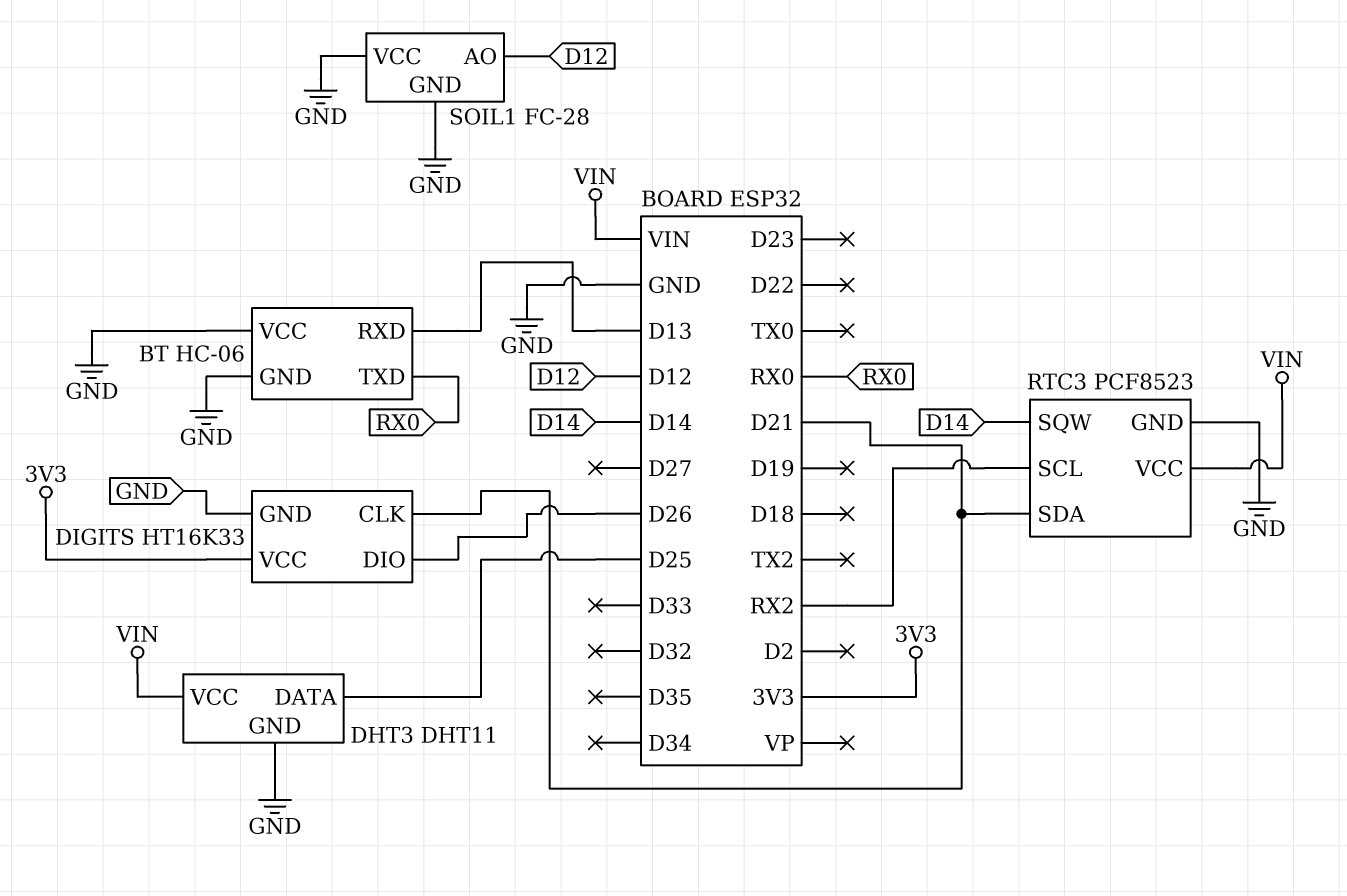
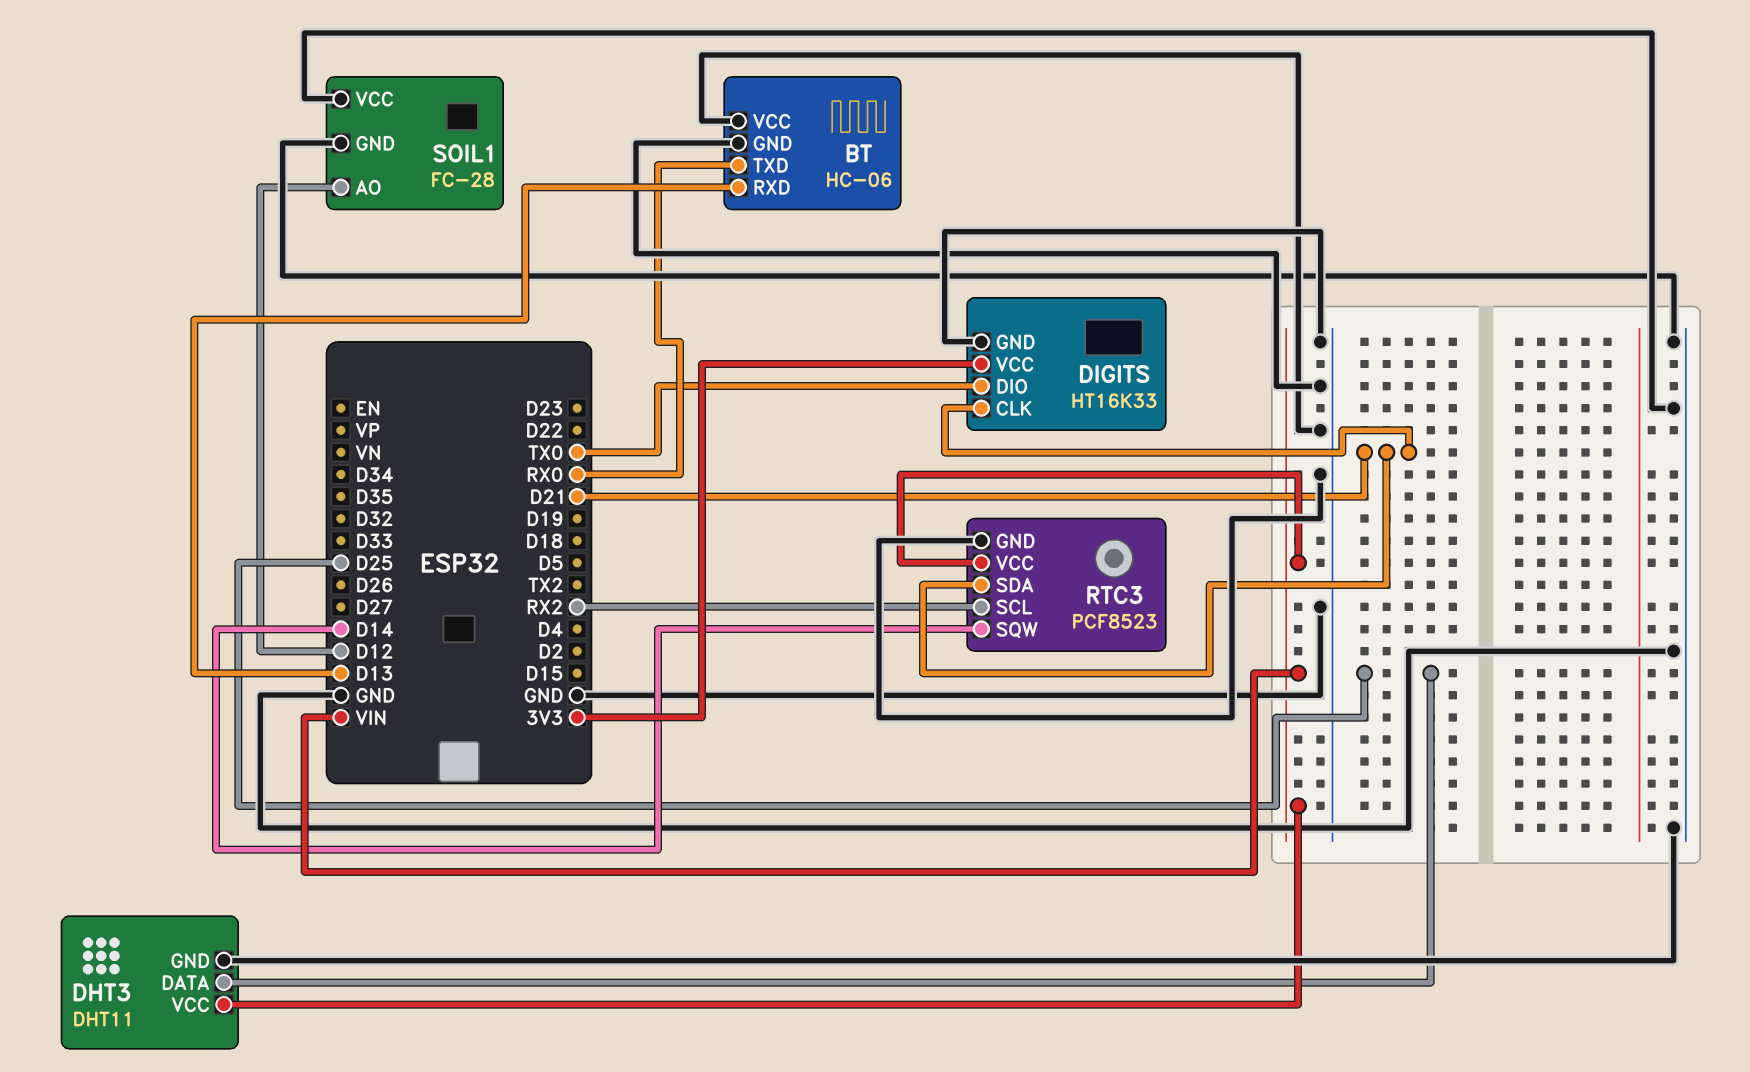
DIGITS pin DIO: D26 -> TX0

